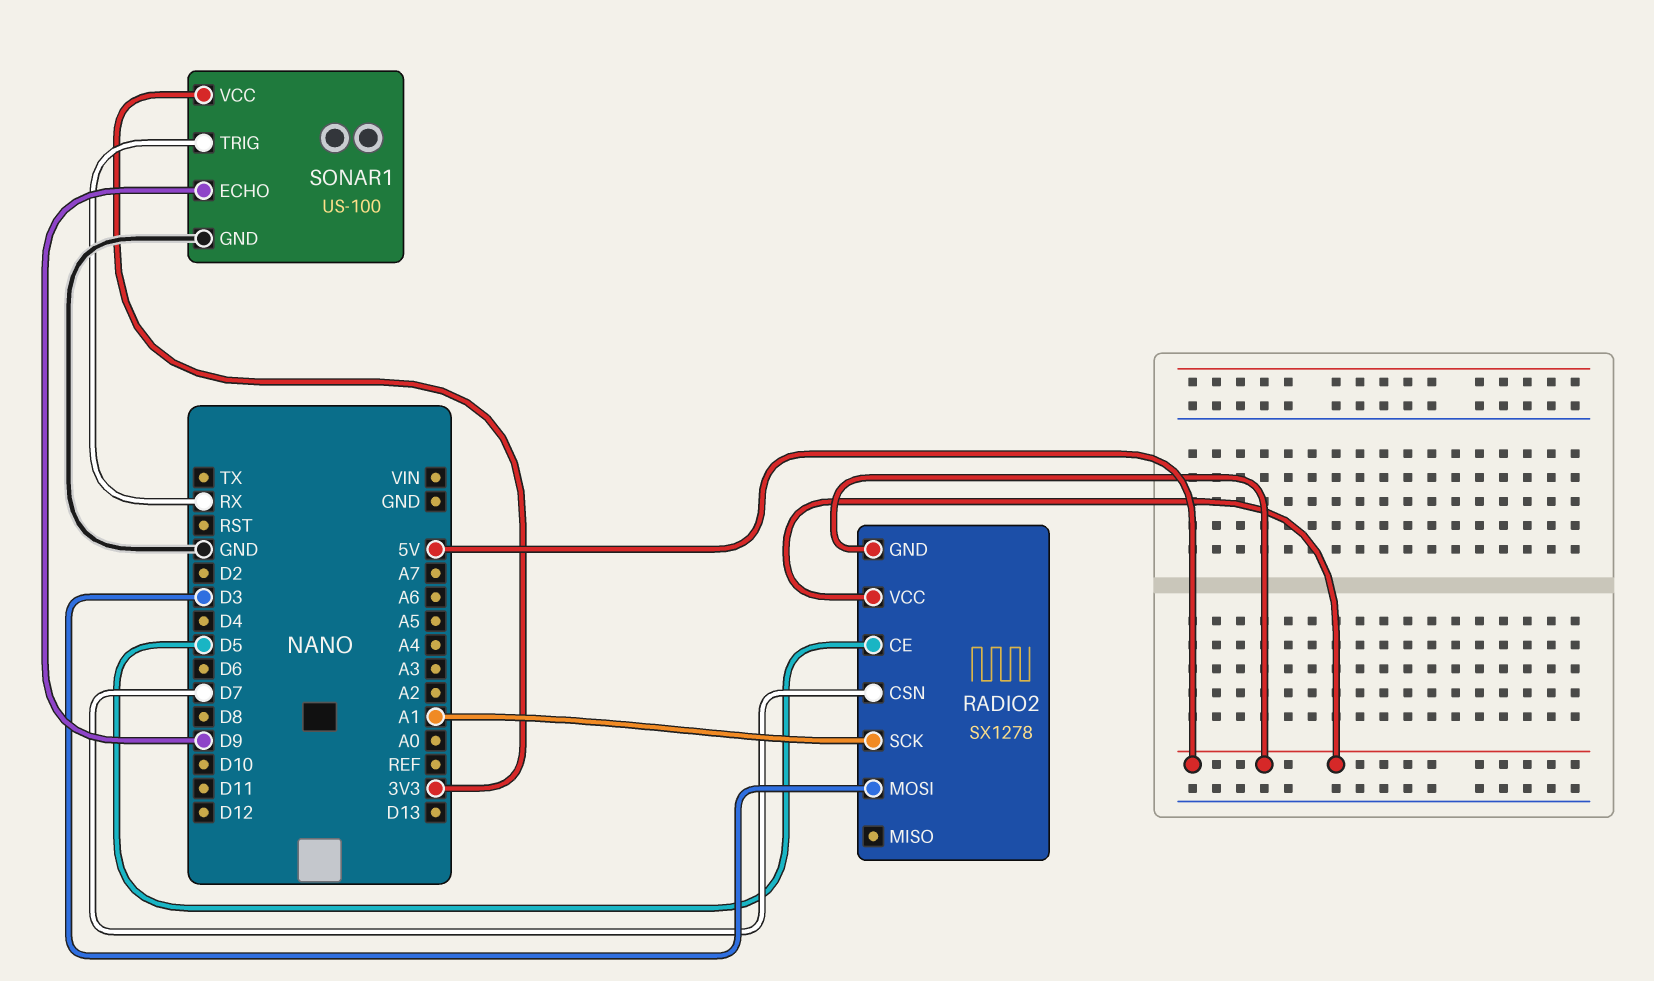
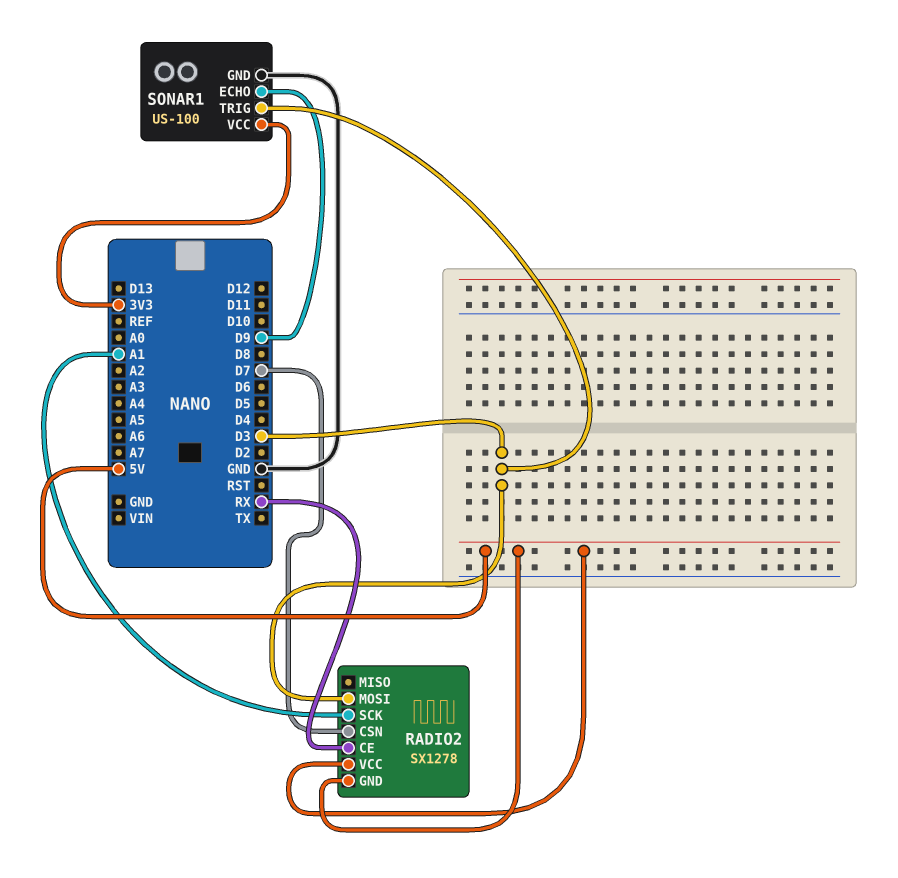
RADIO2 pin CE: D5 -> RX
SONAR1 pin TRIG: RX -> D3

